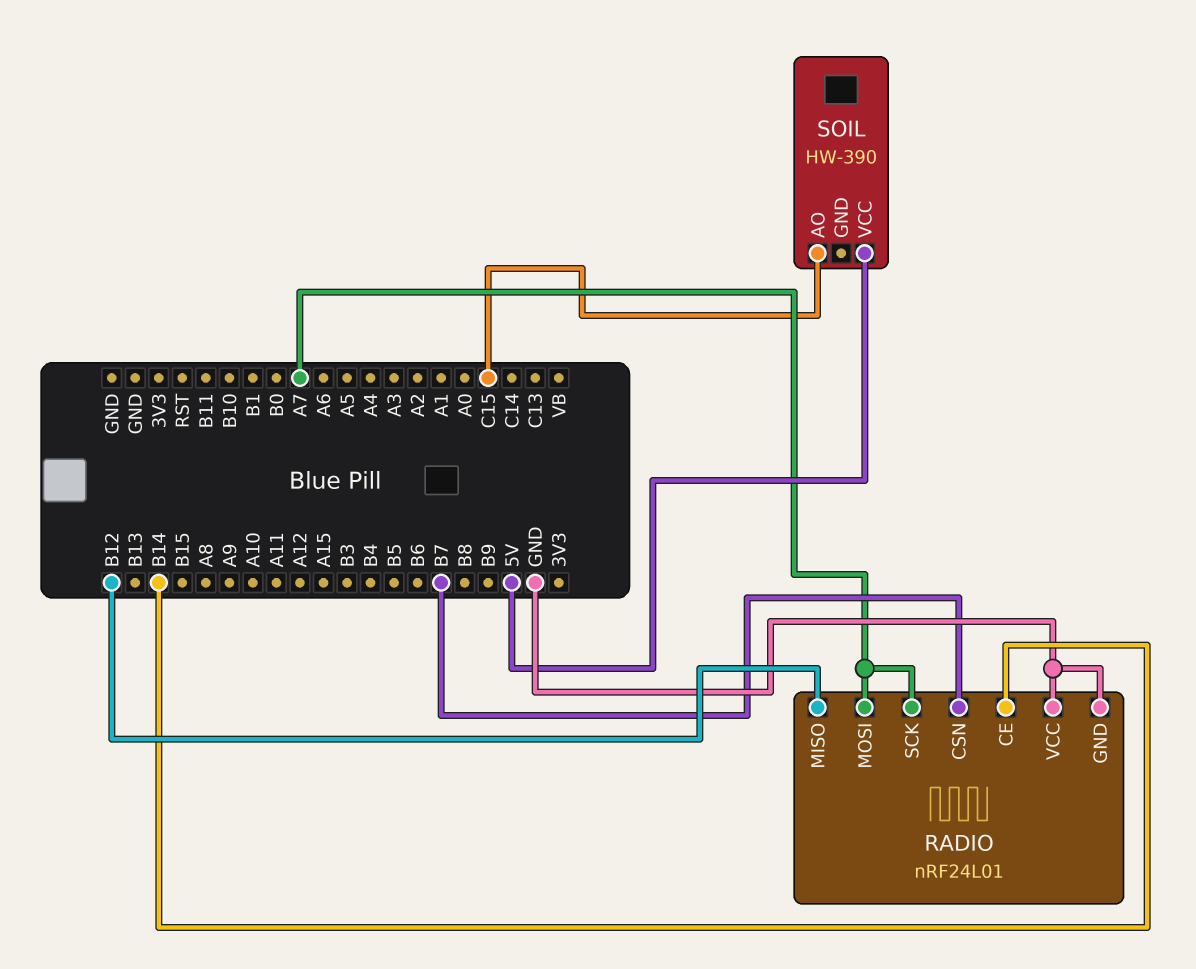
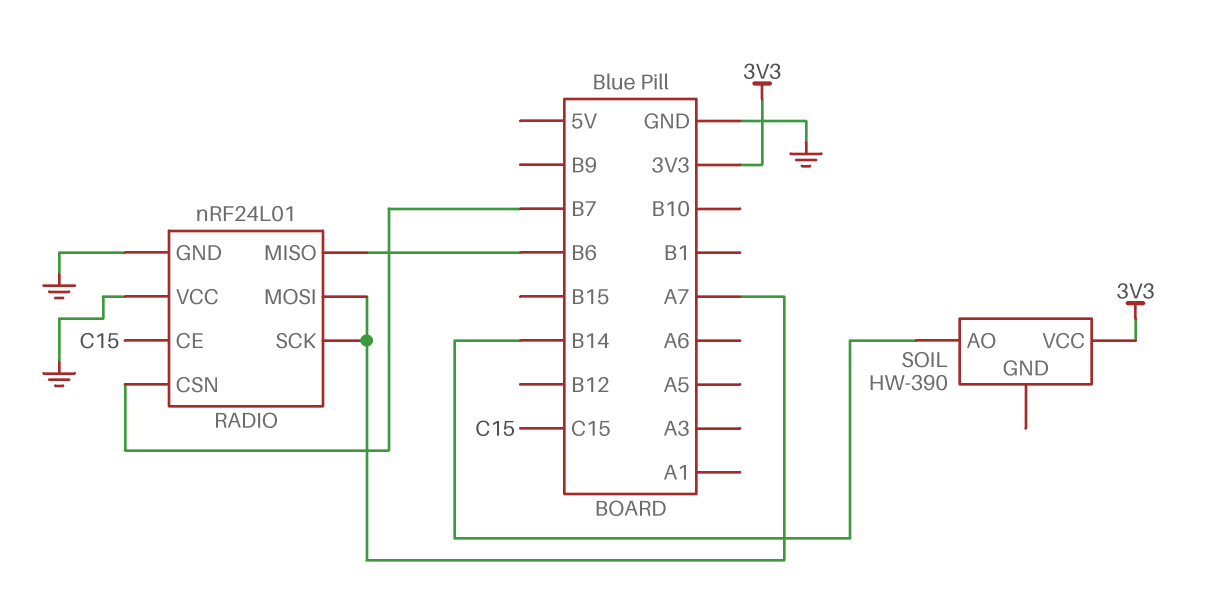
RADIO pin CE: B14 -> C15
RADIO pin MISO: B12 -> B6
SOIL pin AO: C15 -> B14
SOIL pin VCC: 5V -> 3V3

